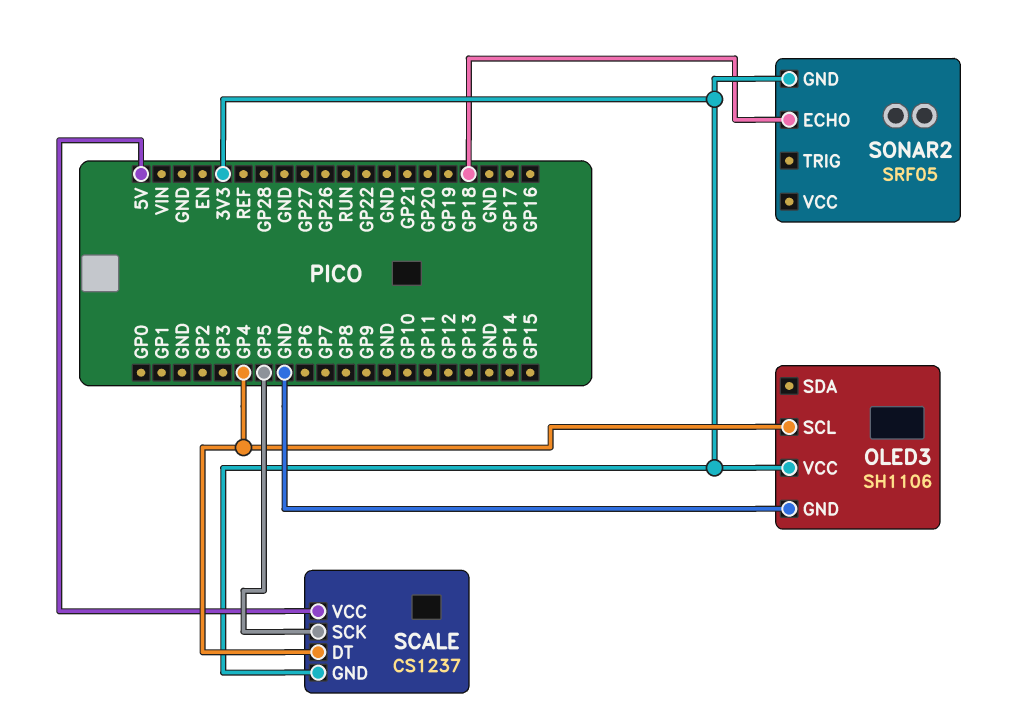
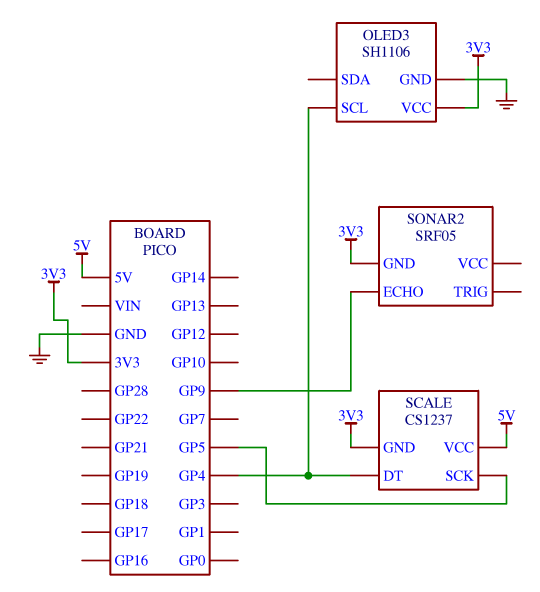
SONAR2 pin ECHO: GP18 -> GP9

